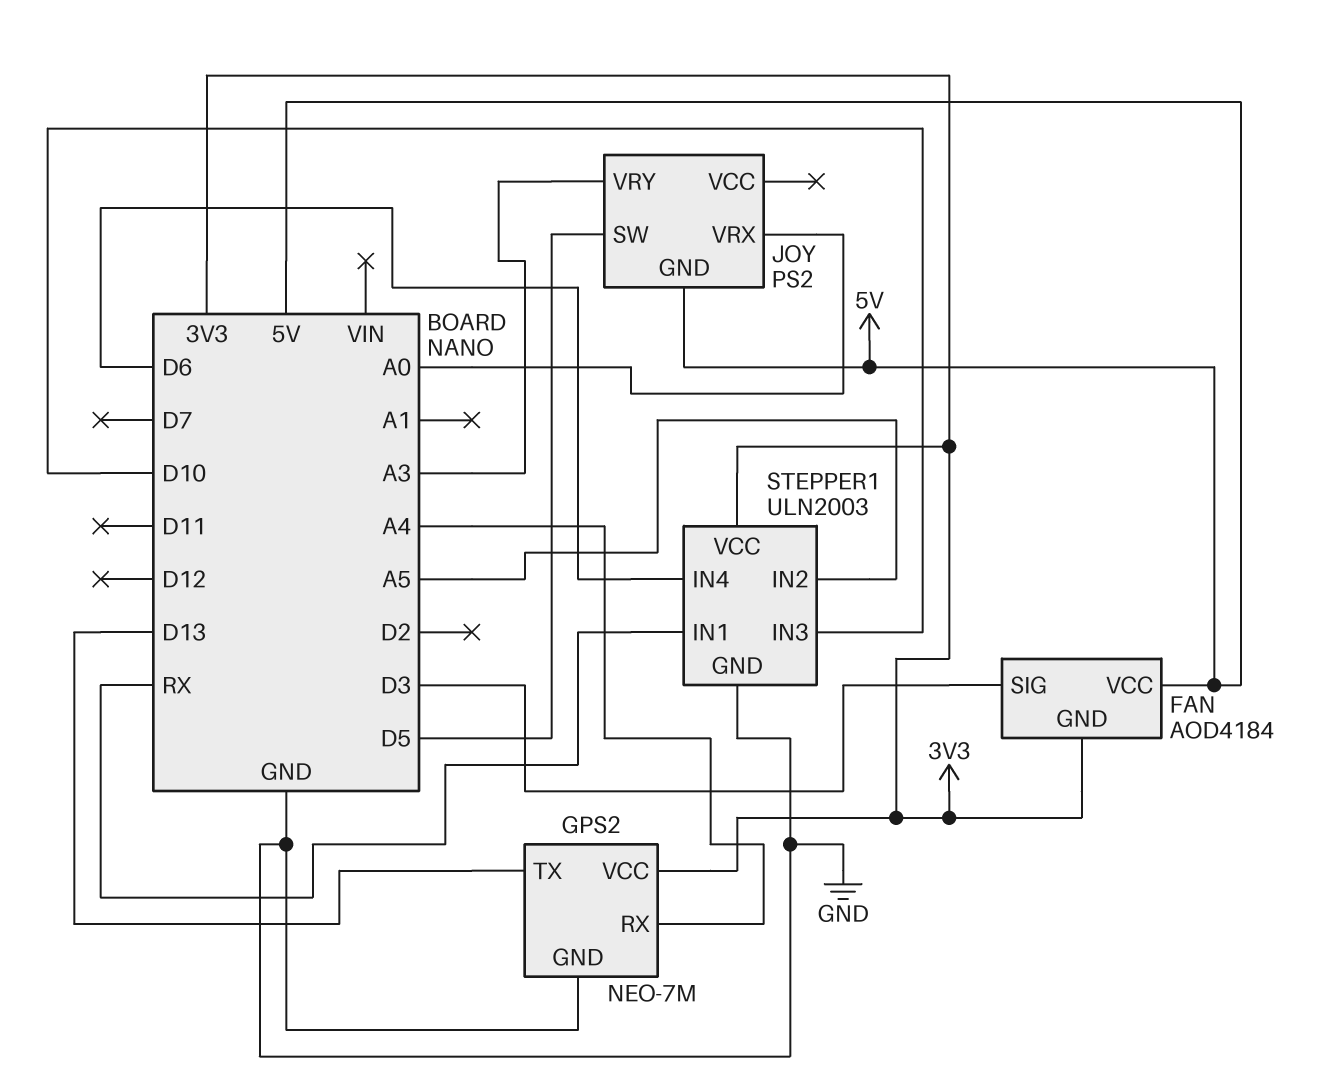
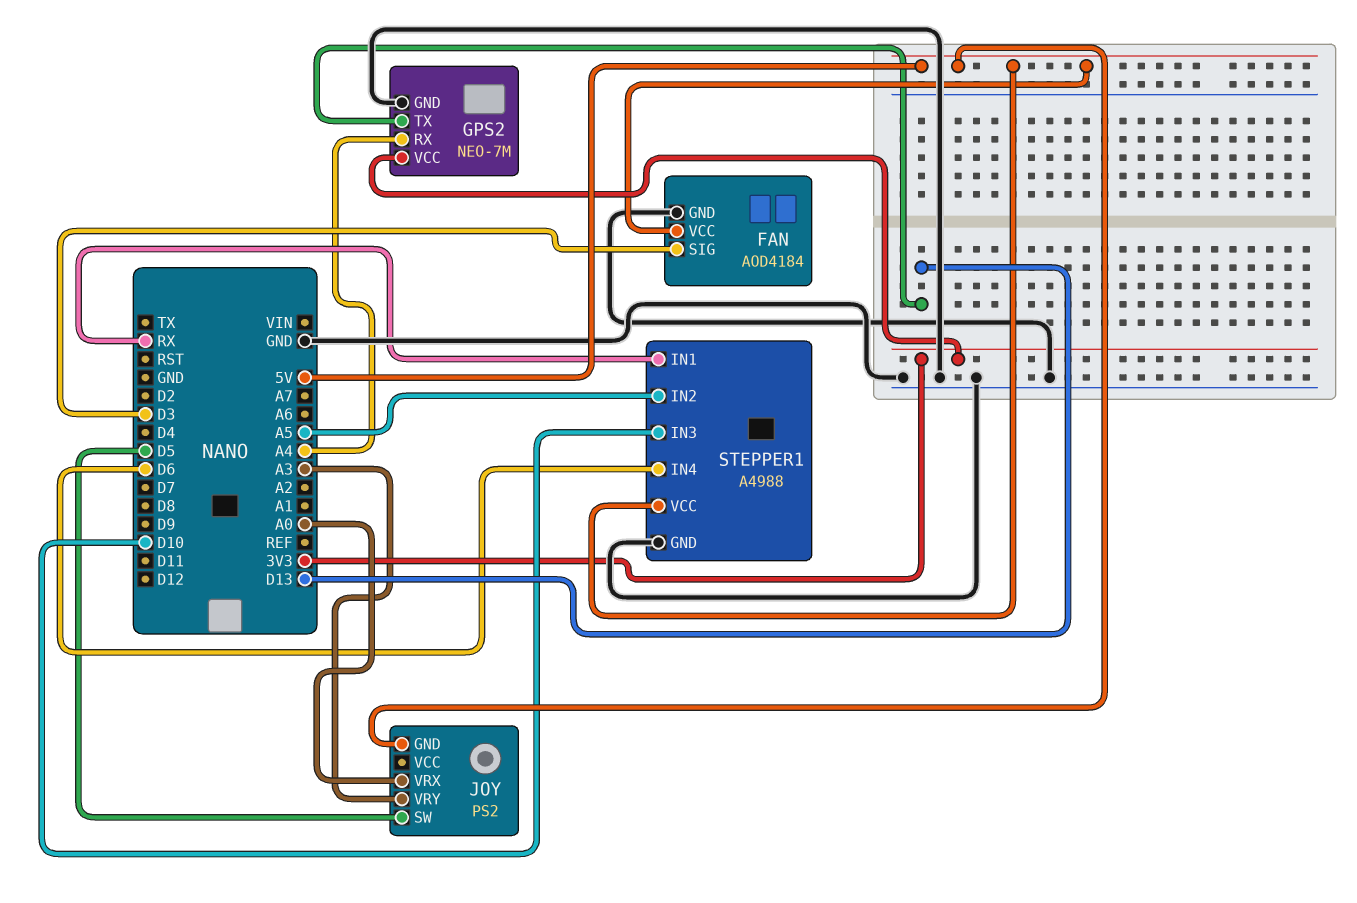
FAN pin GND: 3V3 -> GND
STEPPER1: ULN2003 -> A4988
STEPPER1 pin VCC: 3V3 -> 5V

